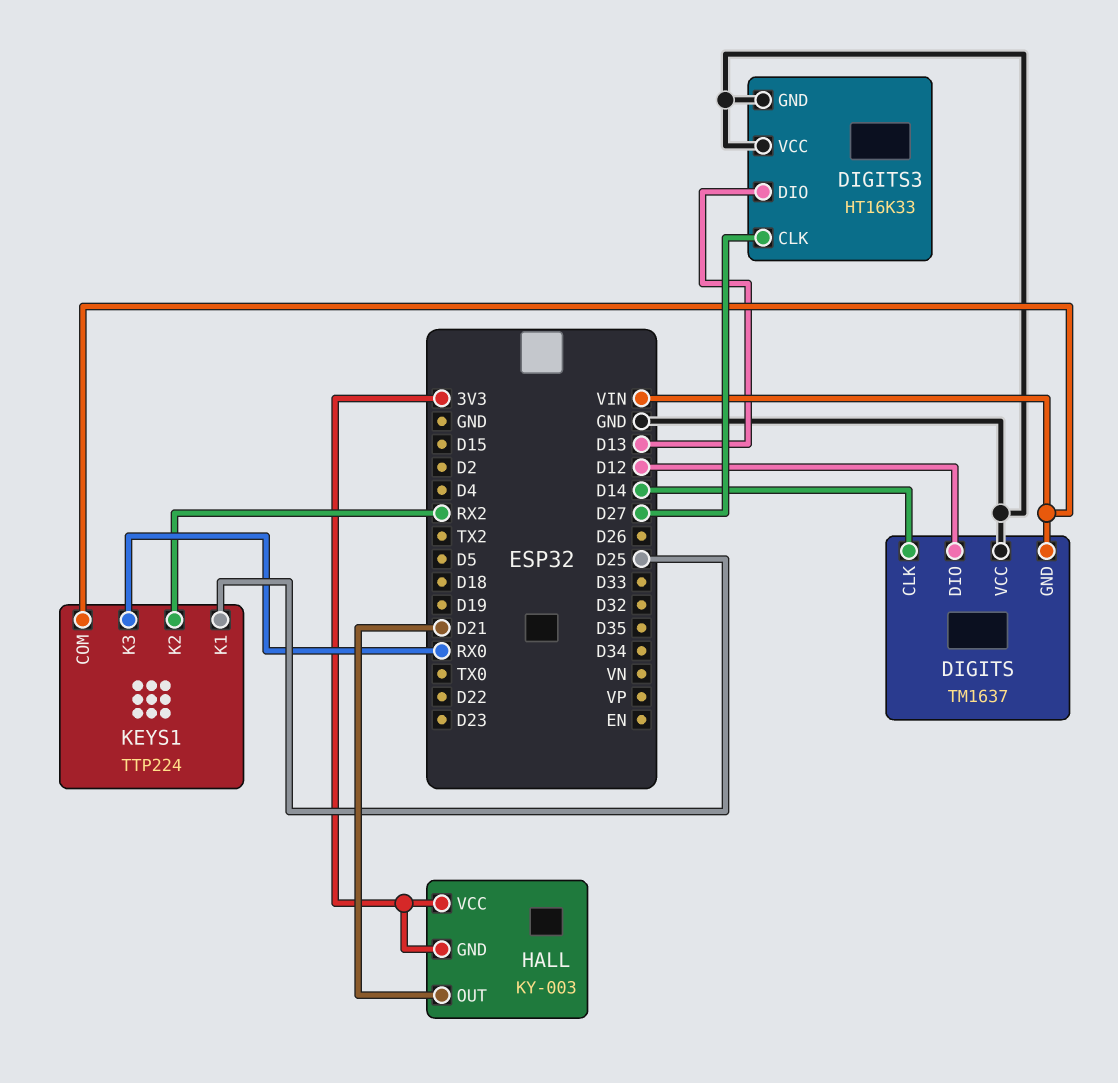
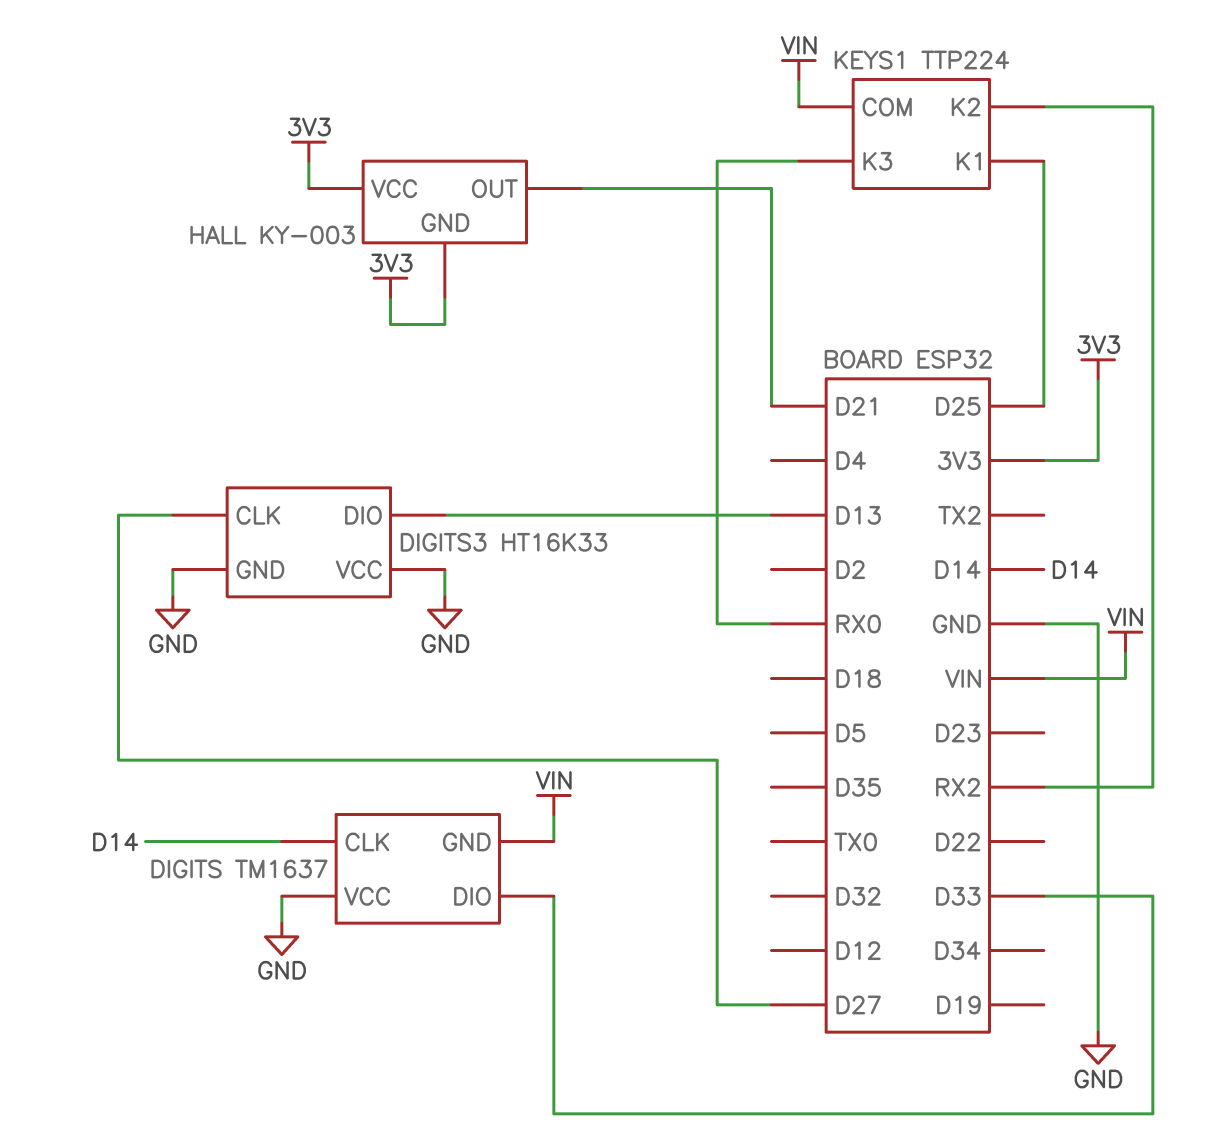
DIGITS pin DIO: D12 -> D33

